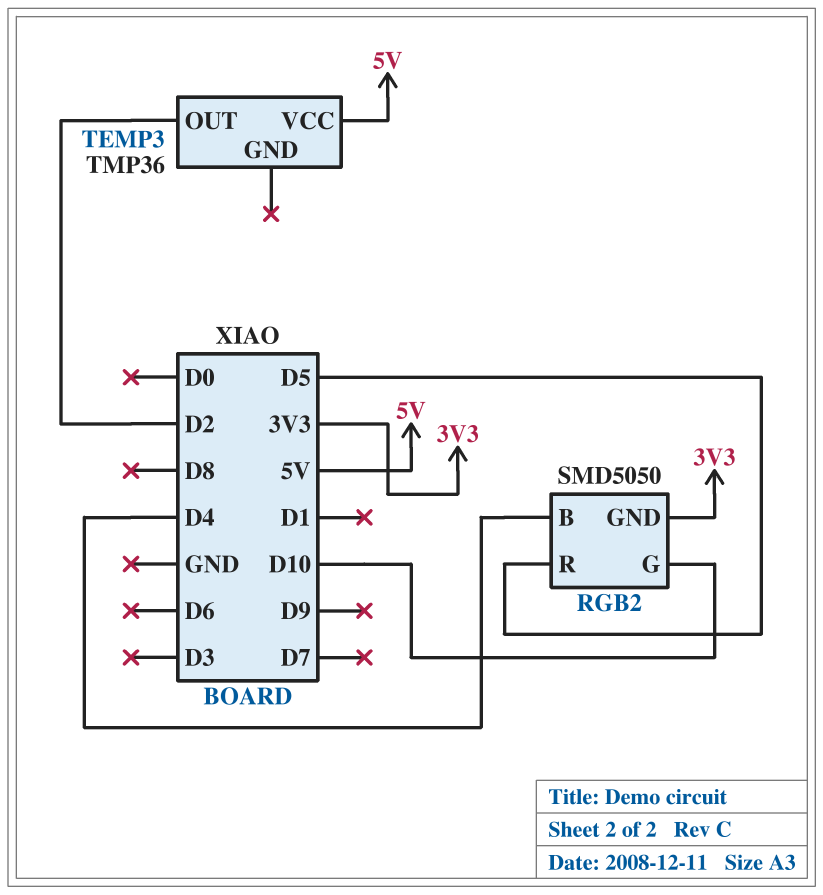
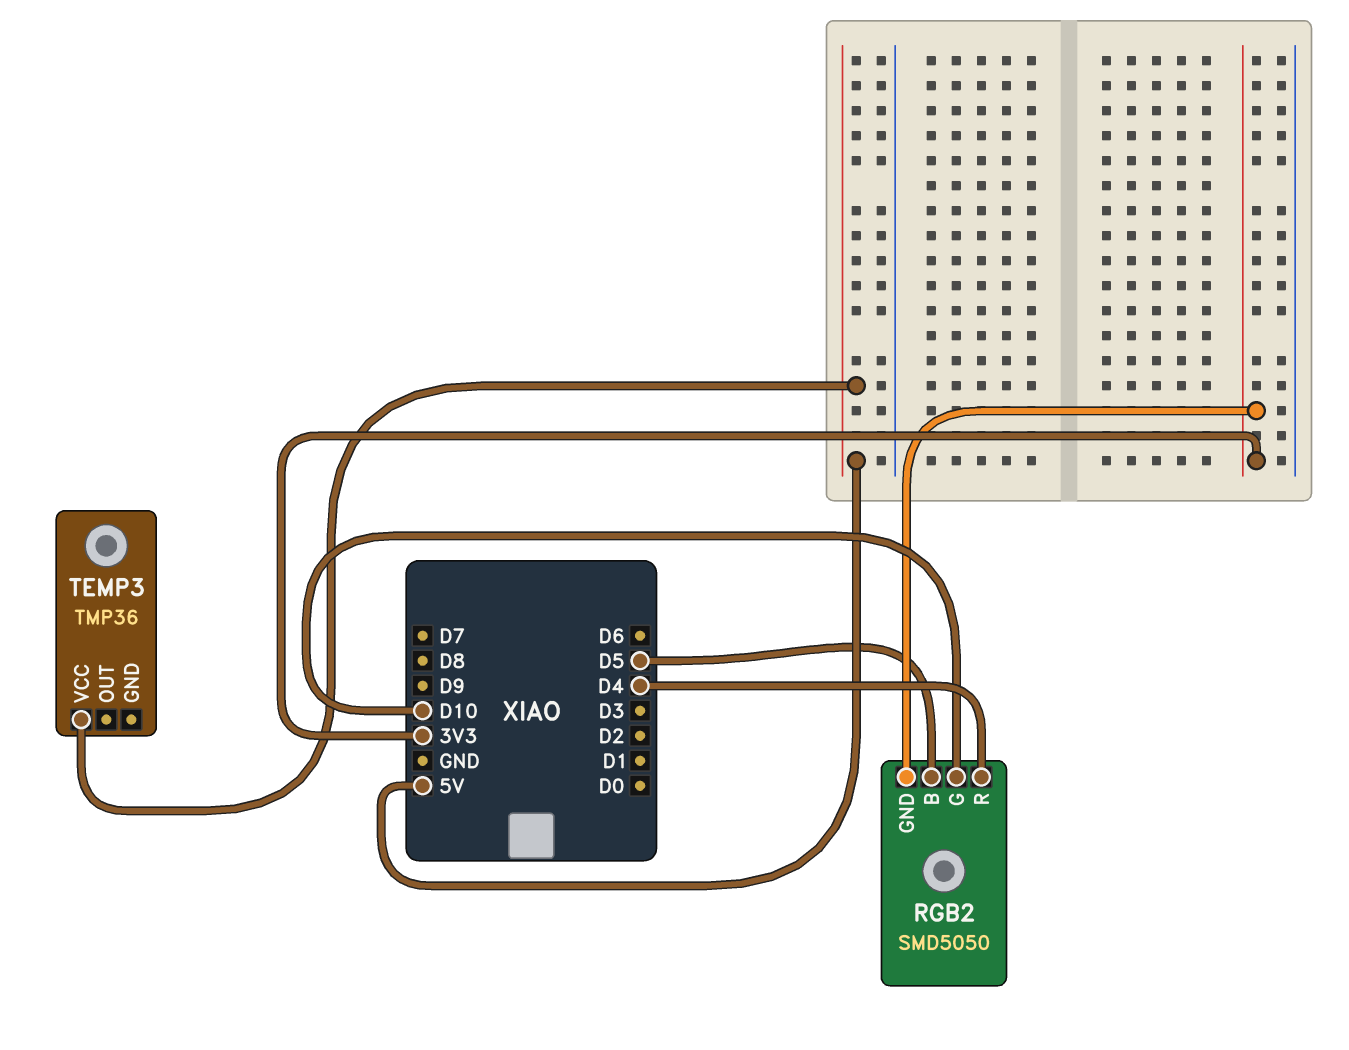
RGB2 pin B: D4 -> D5
RGB2 pin R: D5 -> D4
TEMP3 pin OUT: D2 -> none

